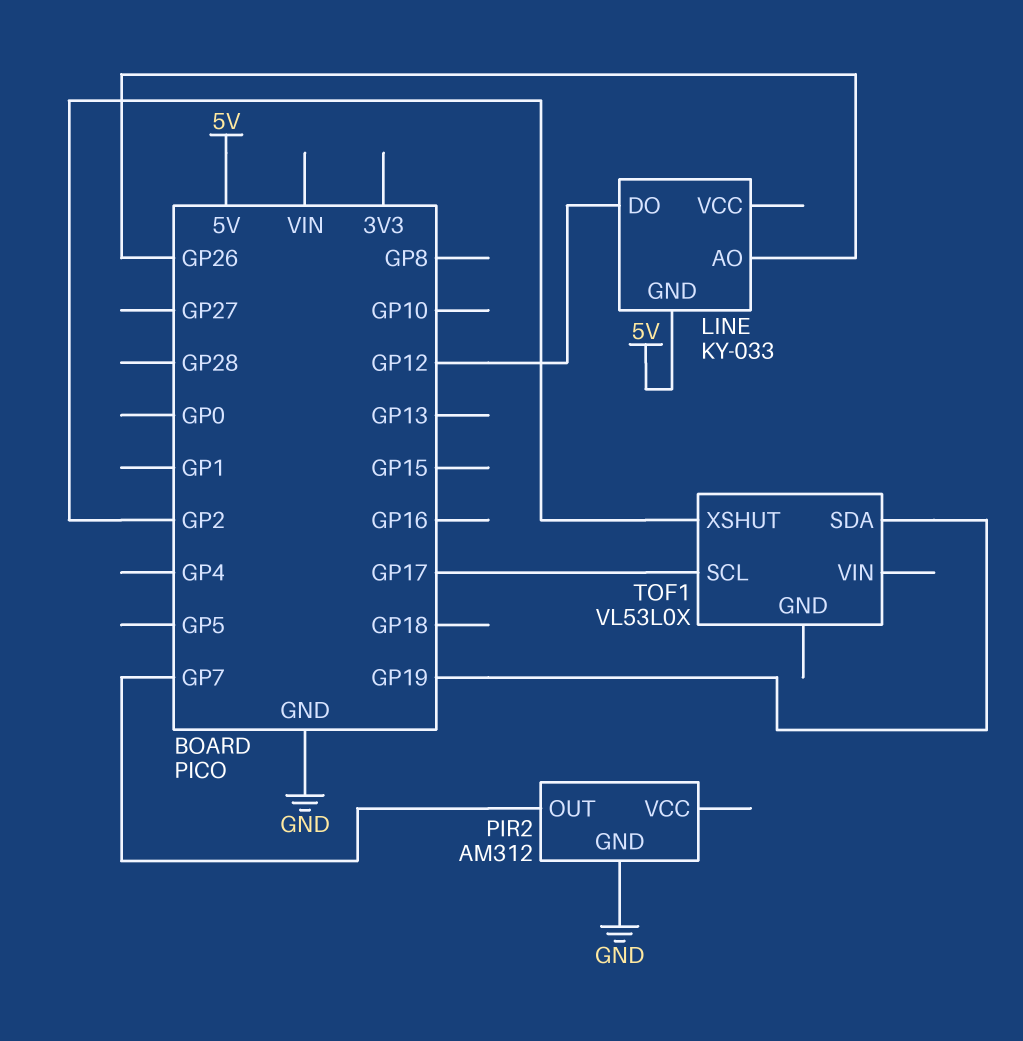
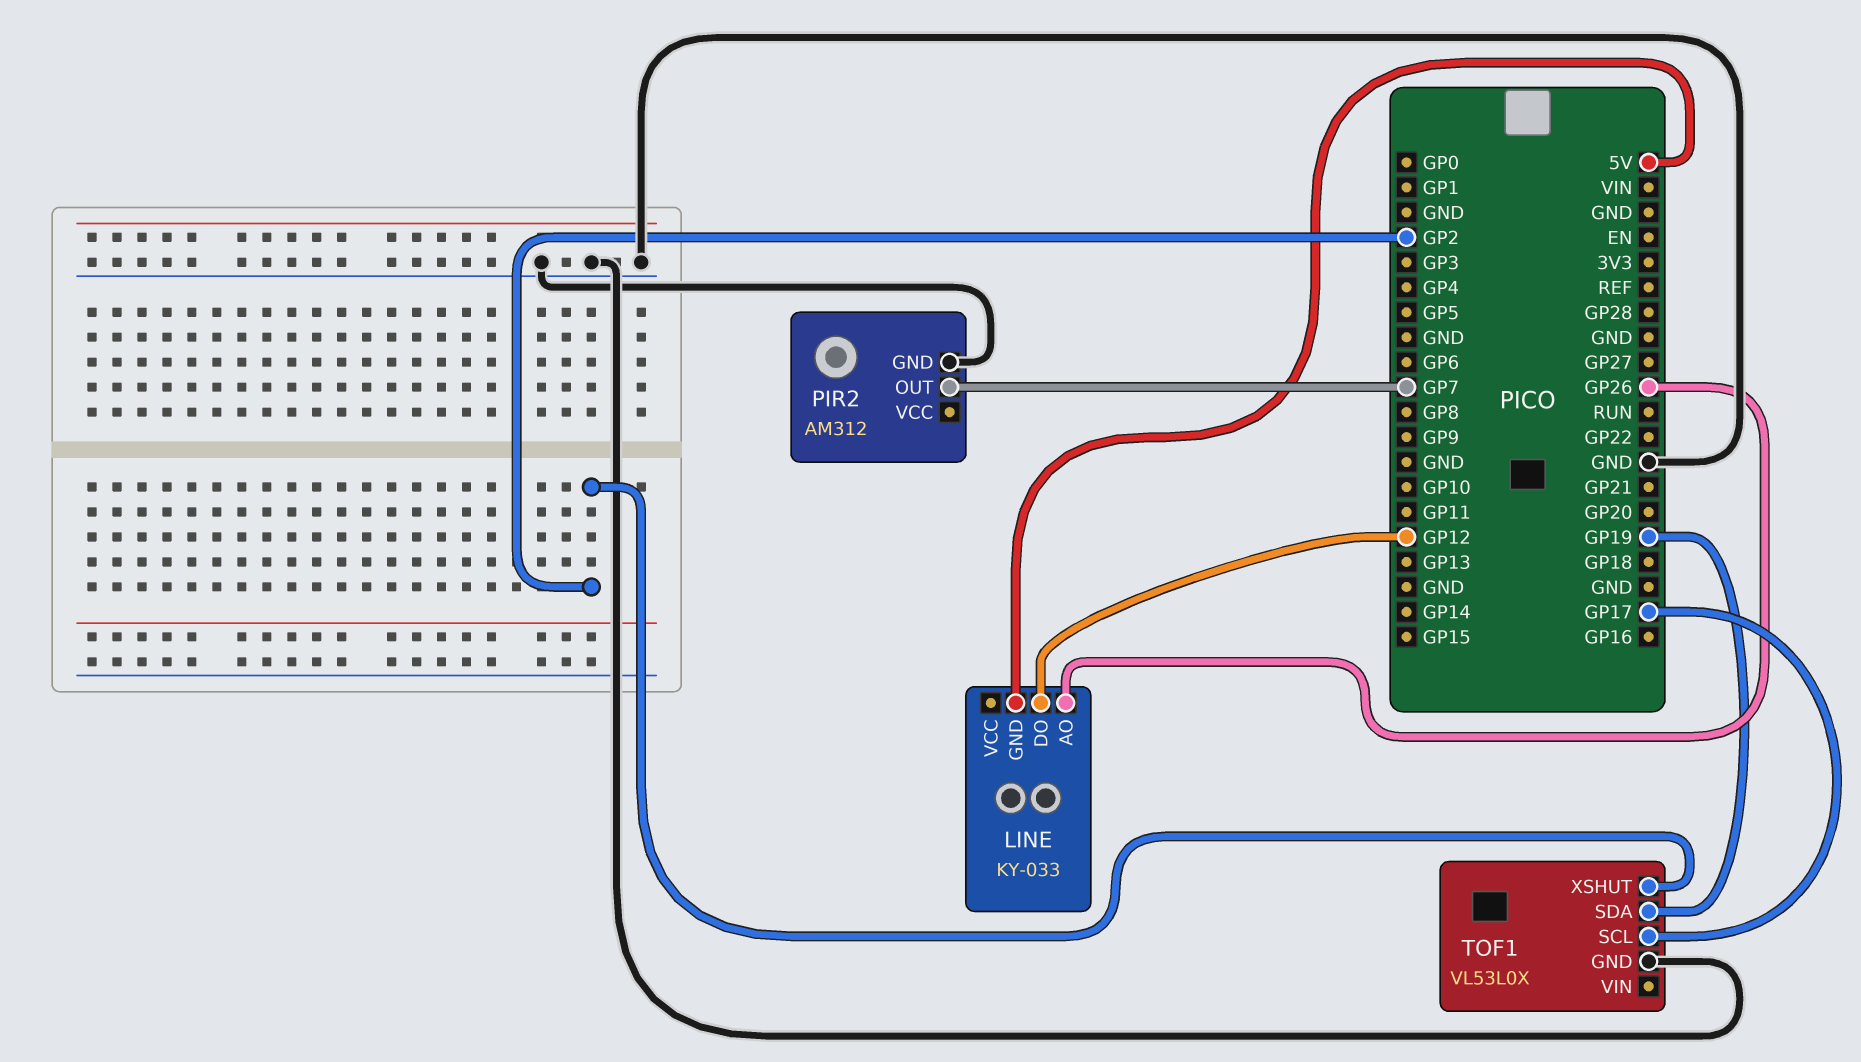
TOF1 pin GND: none -> GND

